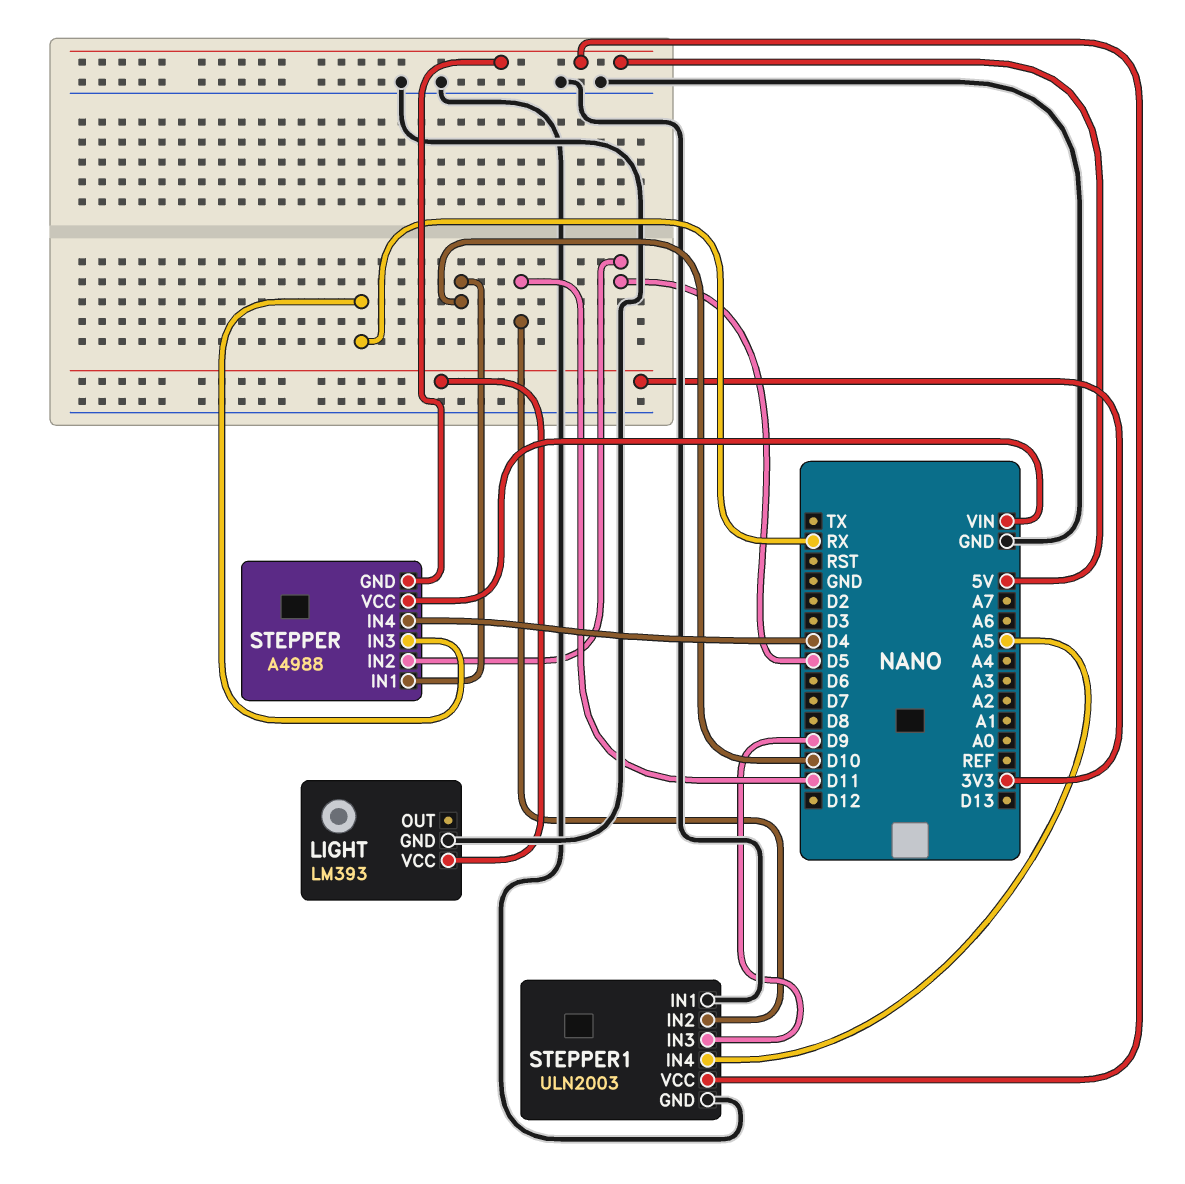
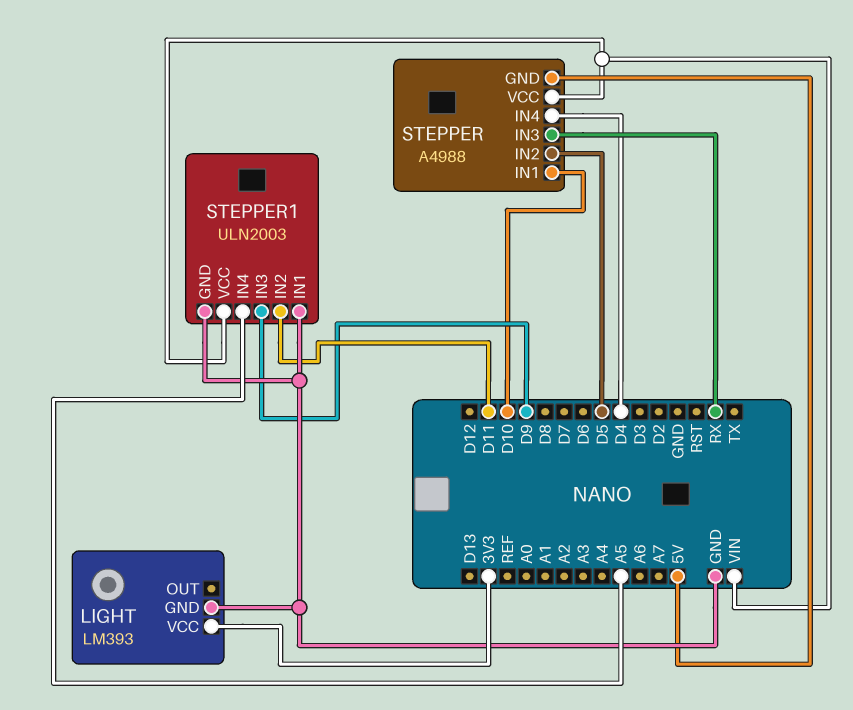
STEPPER1 pin VCC: 5V -> VIN

